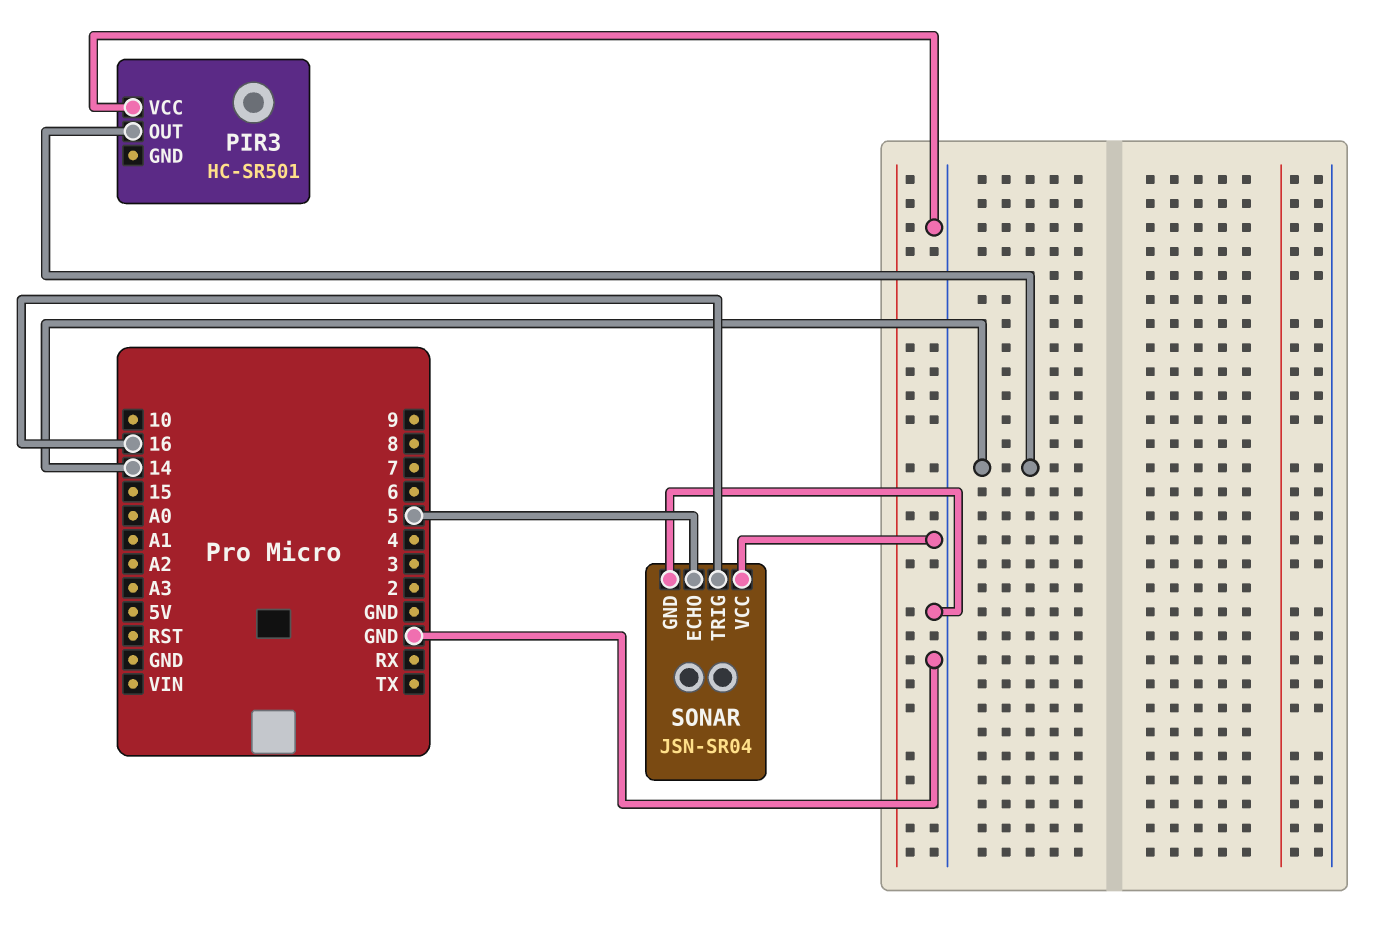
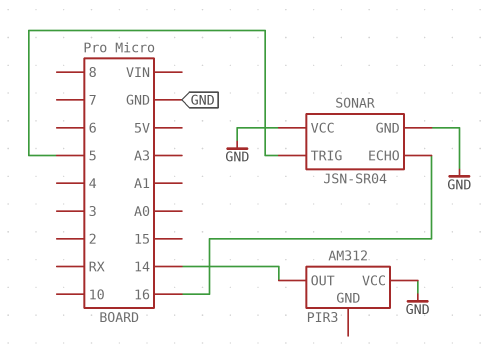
PIR3: HC-SR501 -> AM312
SONAR pin ECHO: 5 -> 16
SONAR pin TRIG: 16 -> 5

